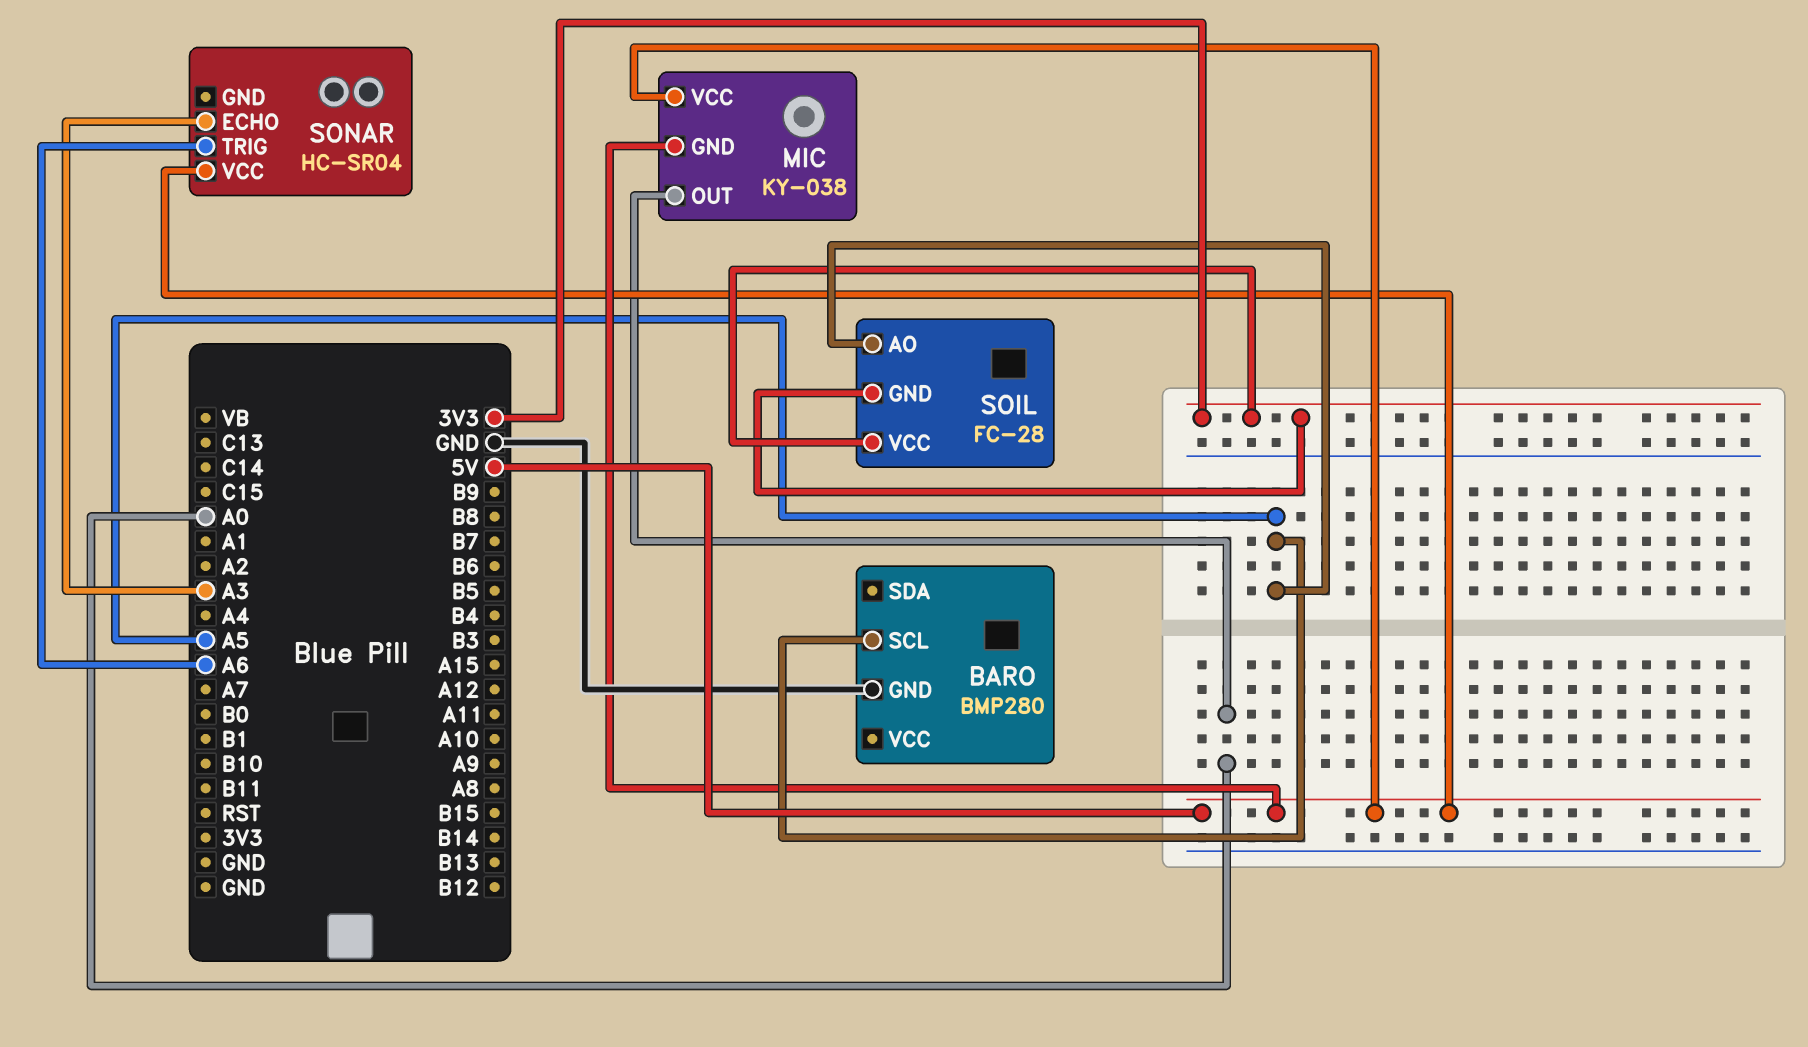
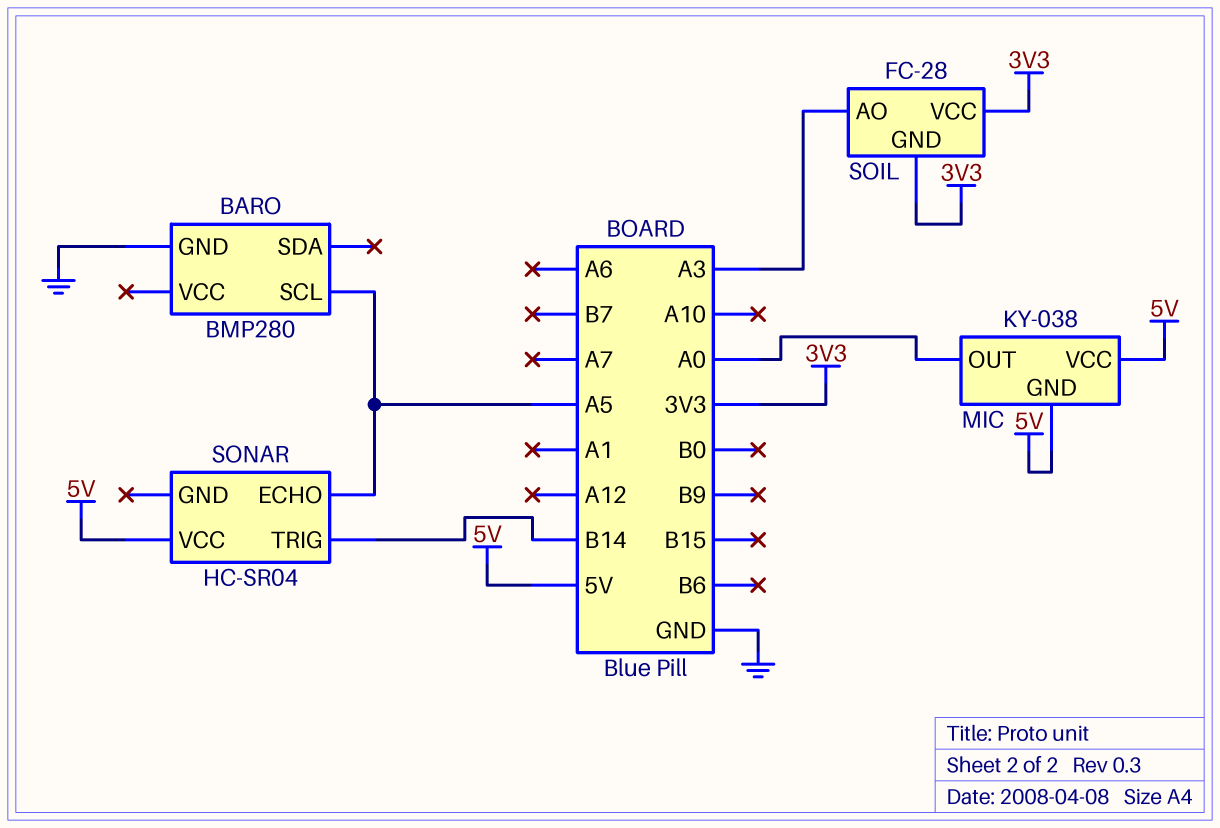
SOIL pin AO: A5 -> A3
SONAR pin ECHO: A3 -> A5
SONAR pin TRIG: A6 -> B14

